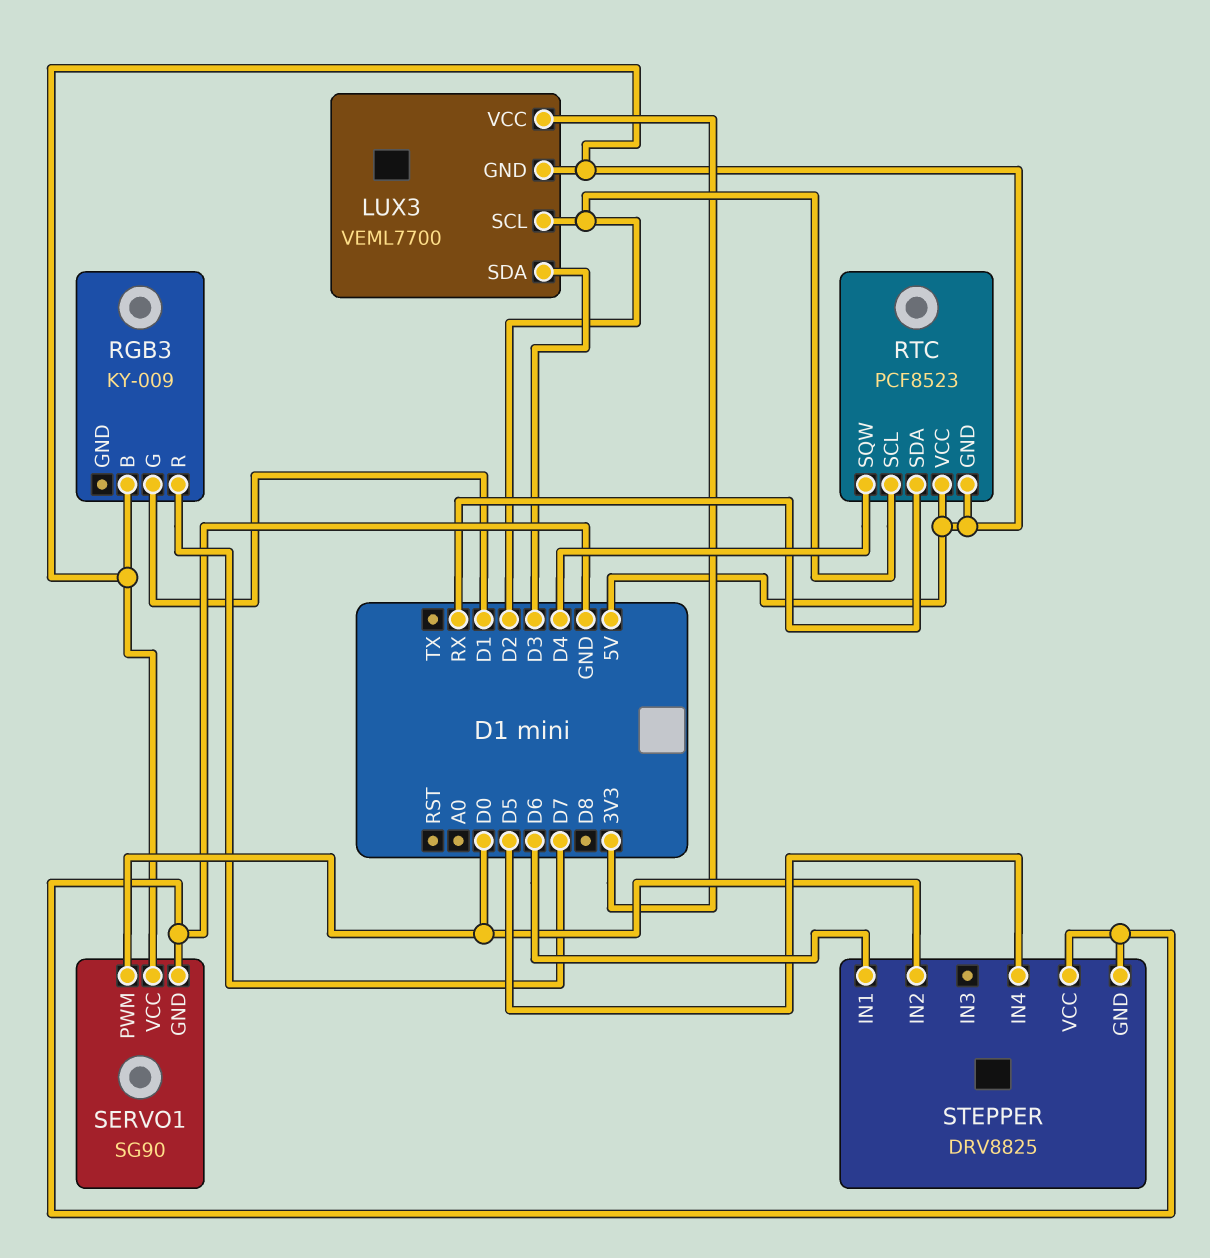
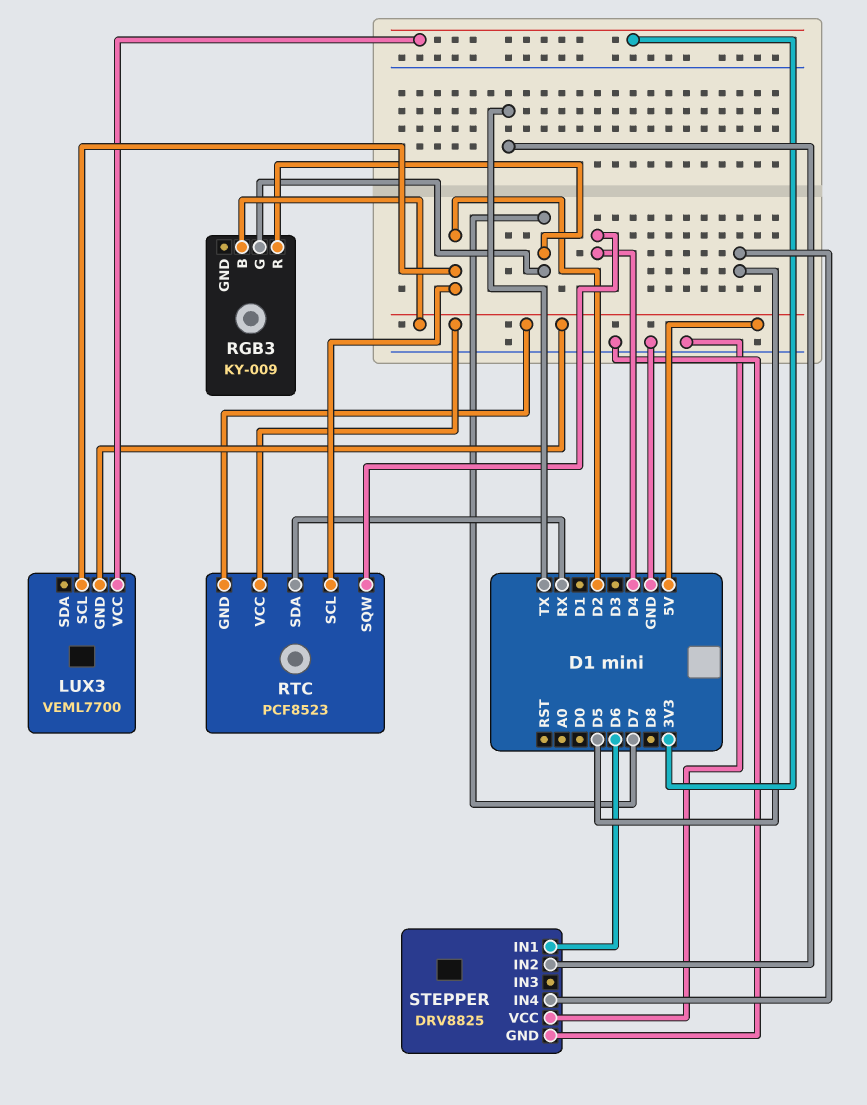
LUX3 pin SDA: D3 -> none
RGB3 pin G: D1 -> D7
SERVO1: SG90 -> none
SERVO1 pin GND: GND -> none
SERVO1 pin PWM: D0 -> none
SERVO1 pin VCC: 5V -> none
STEPPER pin IN2: D0 -> TX

